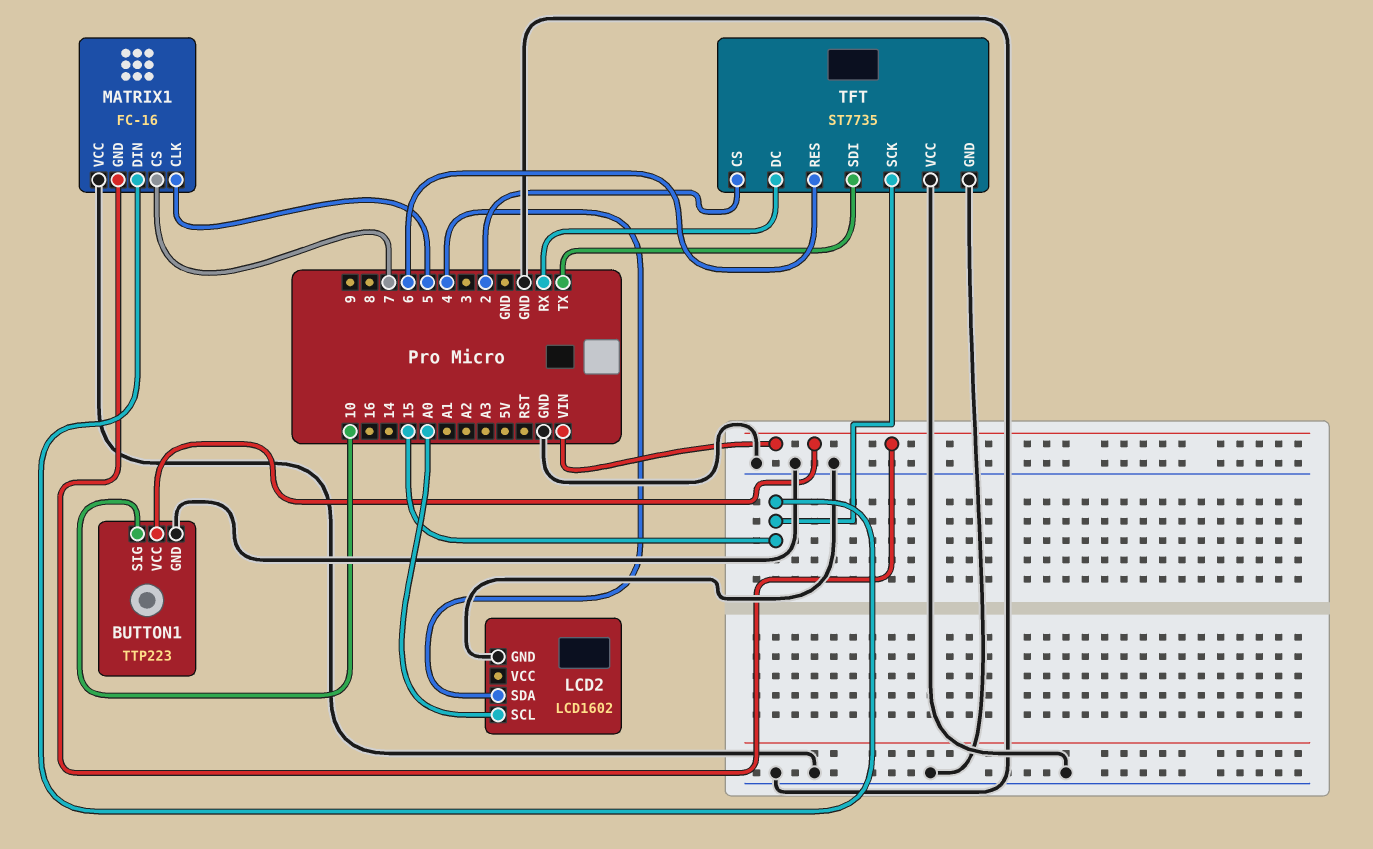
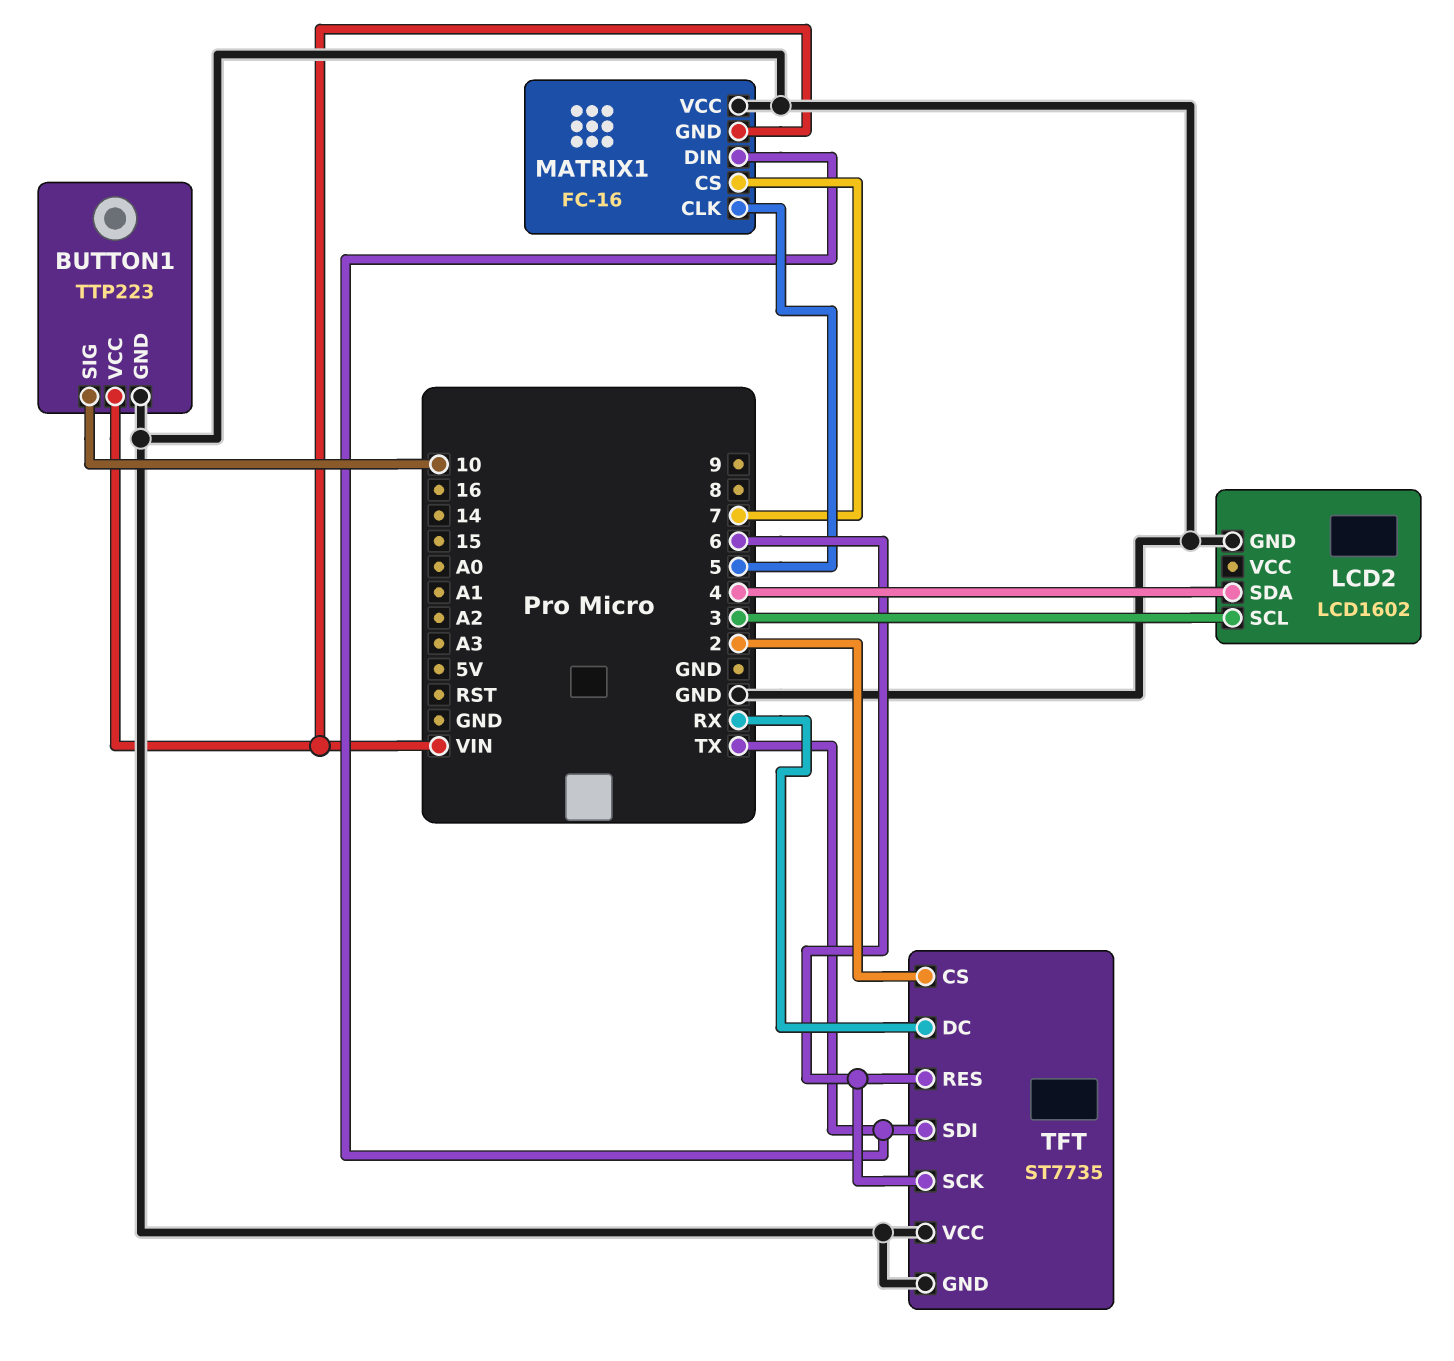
LCD2 pin SCL: A0 -> 3
MATRIX1 pin DIN: 15 -> TX
TFT pin SCK: 15 -> 6

